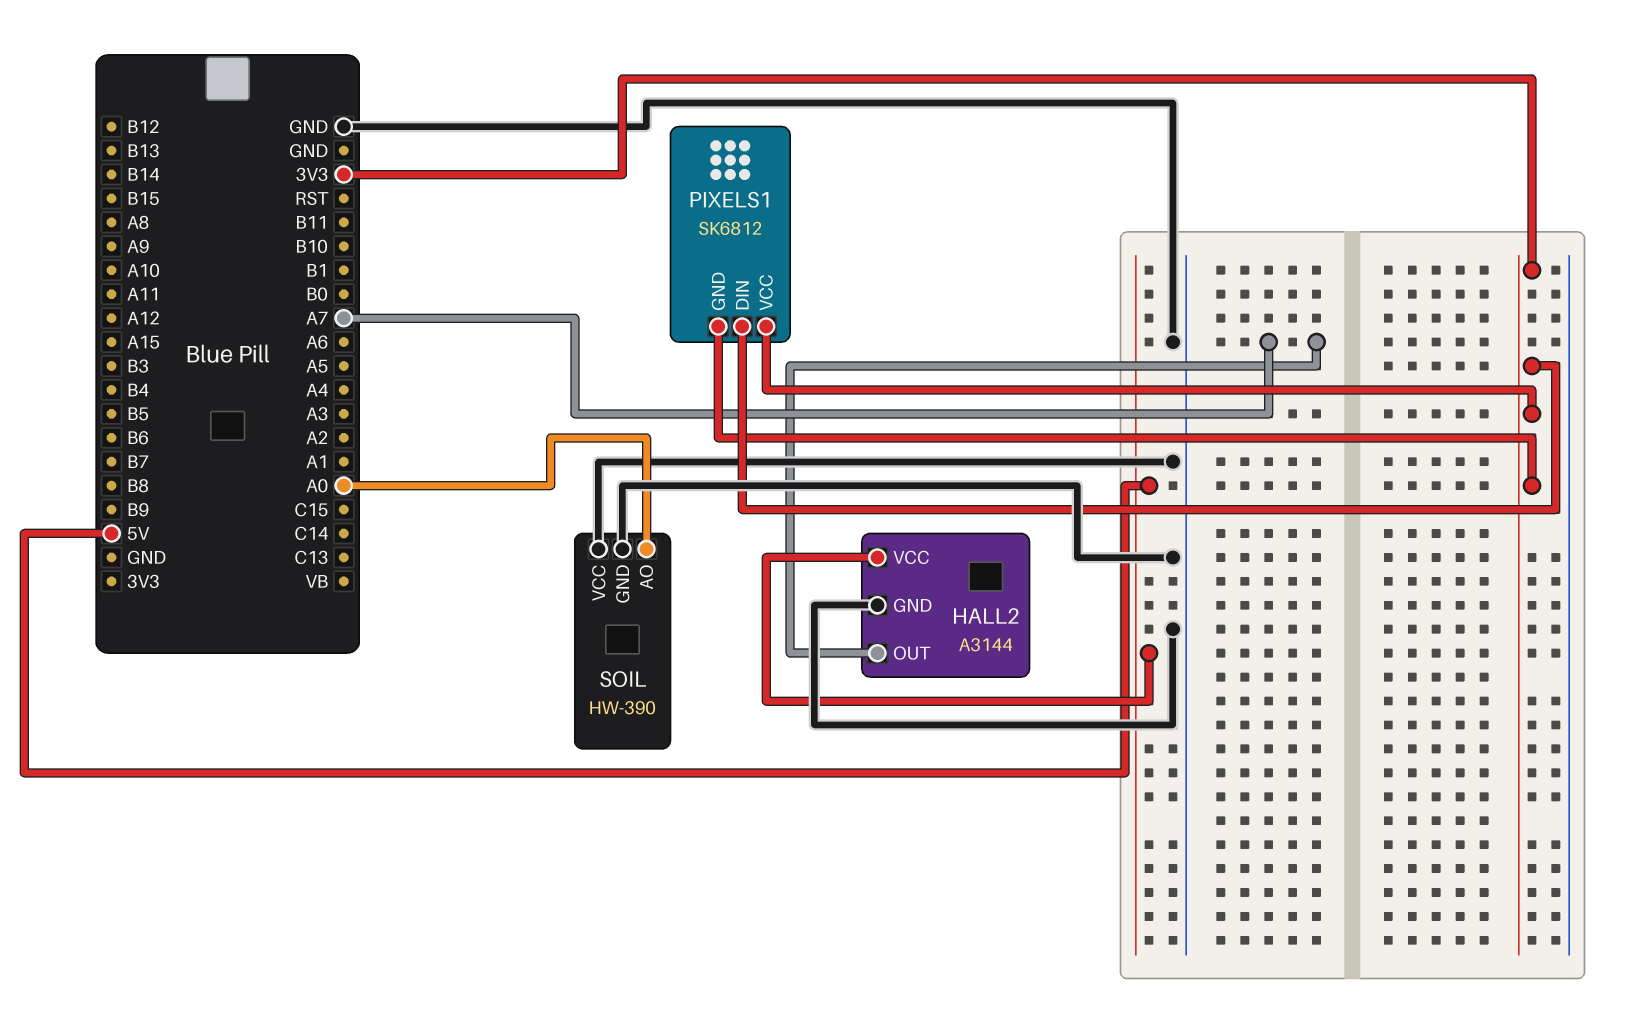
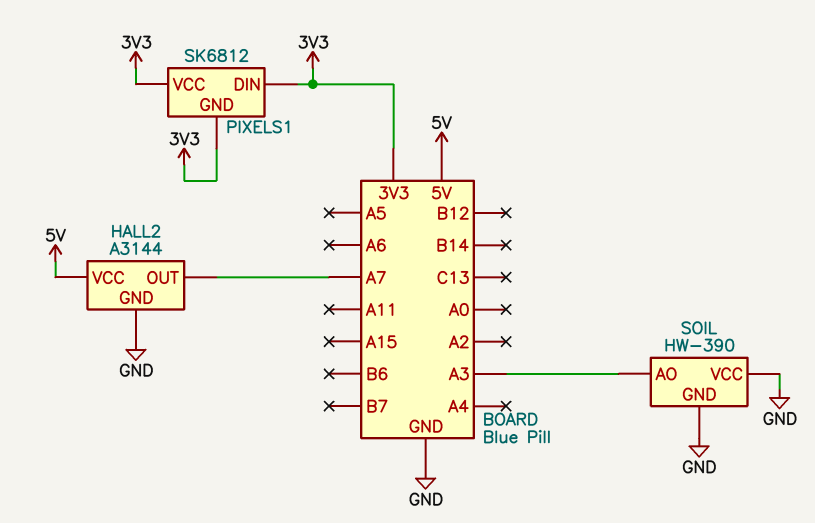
SOIL pin AO: A0 -> A3

